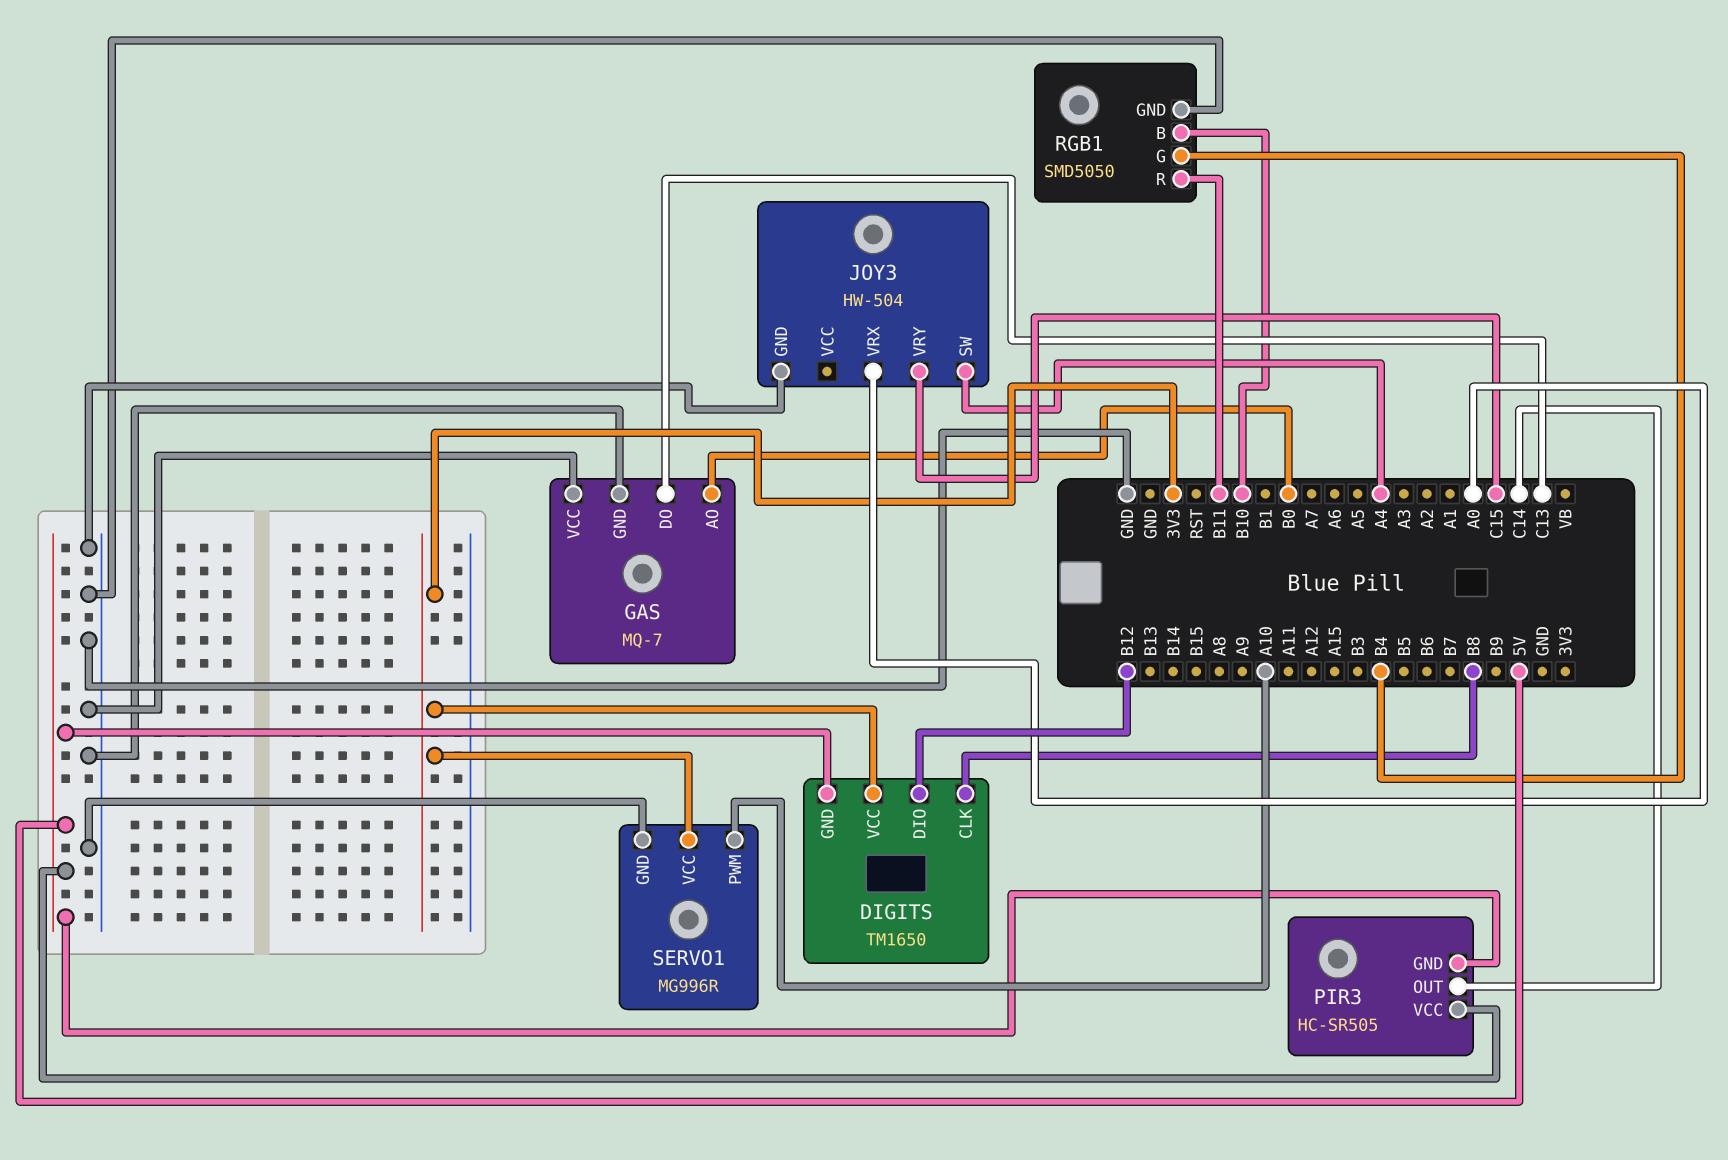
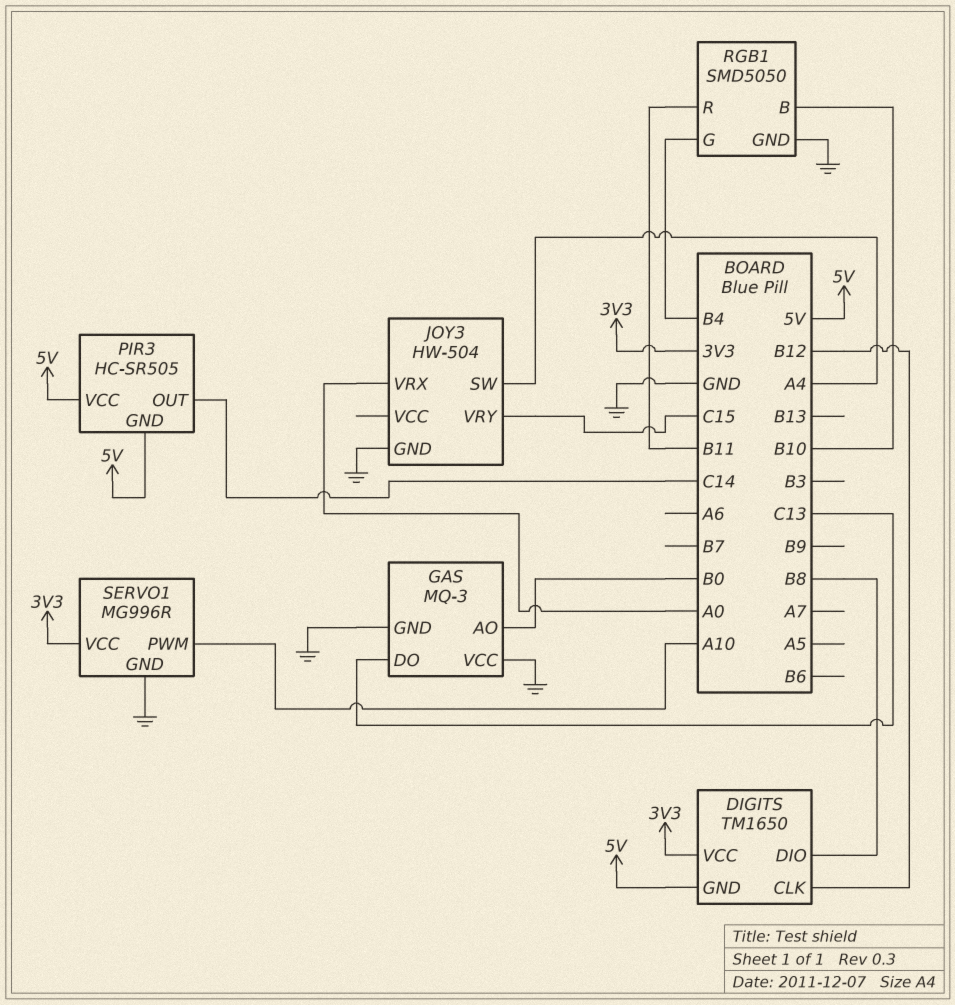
DIGITS pin CLK: B8 -> B12
DIGITS pin DIO: B12 -> B8
GAS: MQ-7 -> MQ-3

